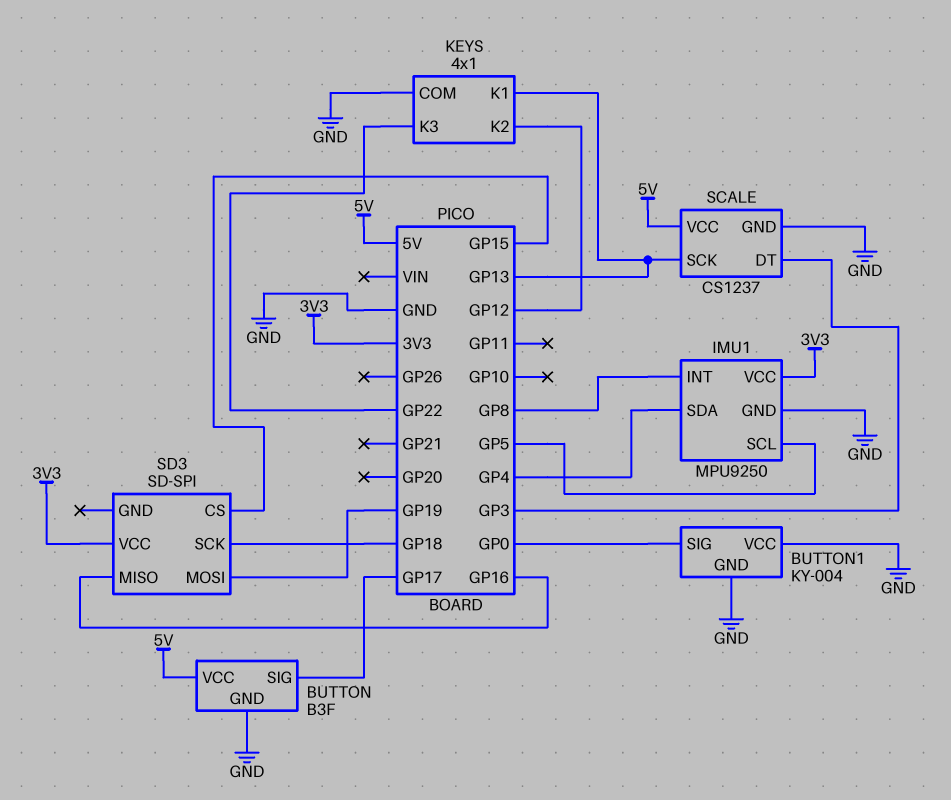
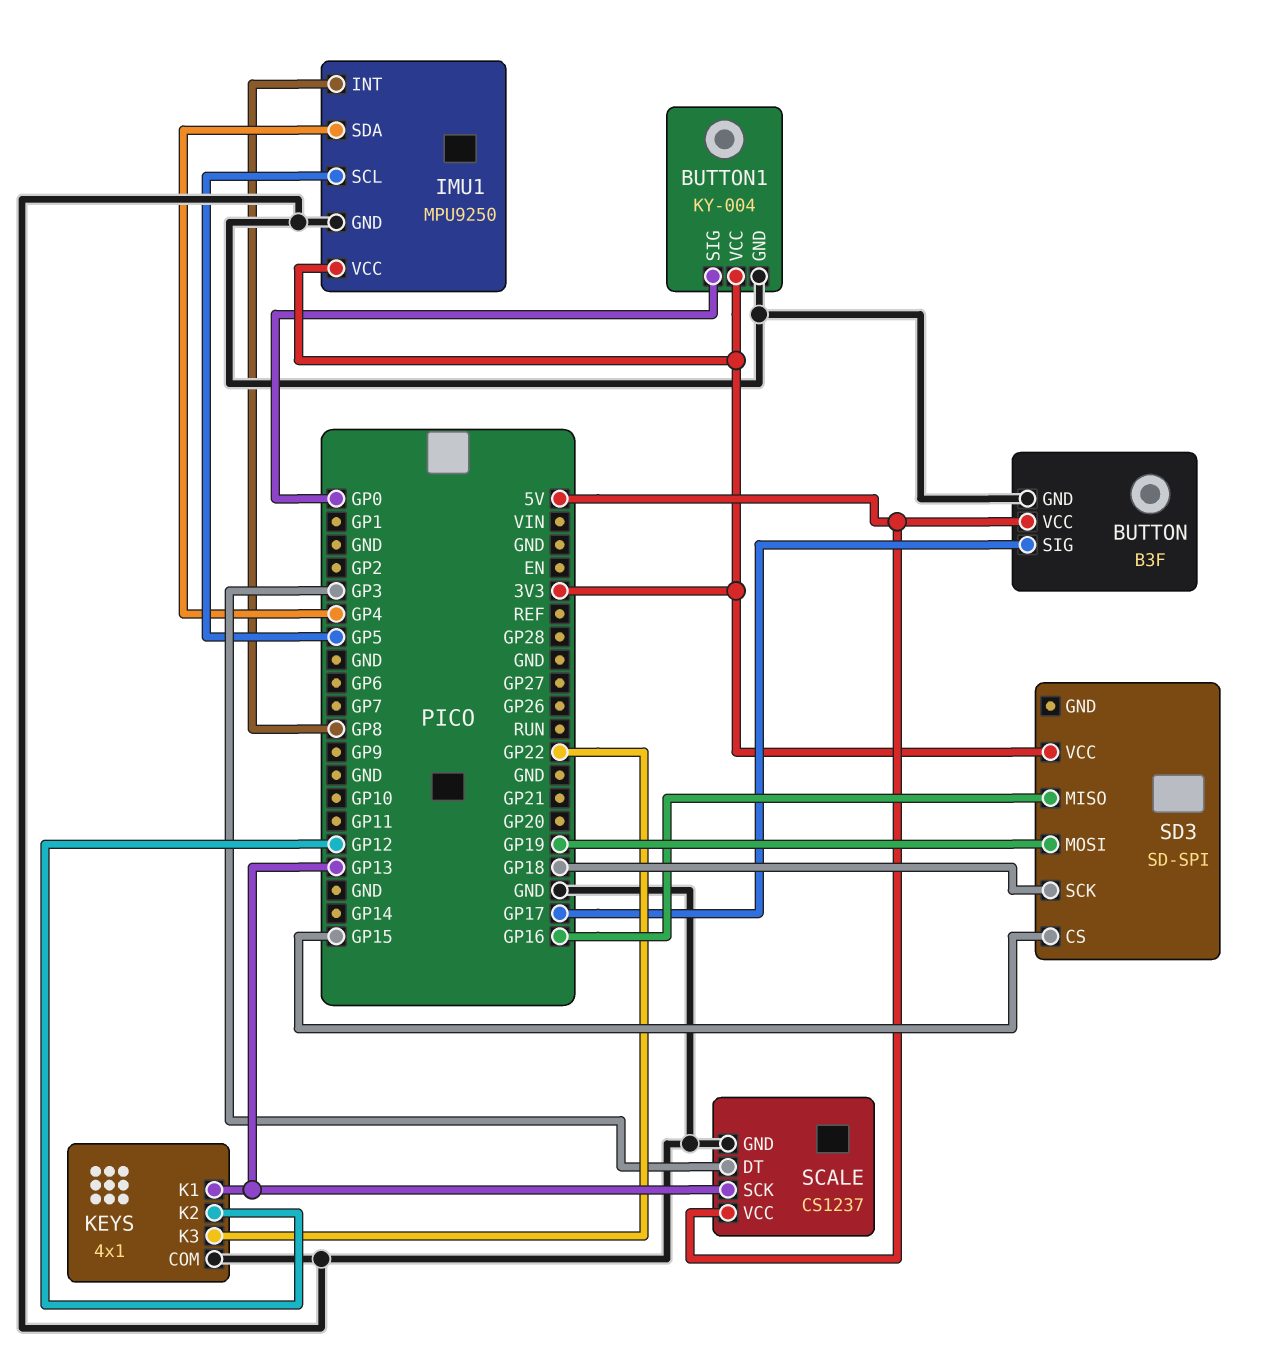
BUTTON1 pin VCC: GND -> 3V3

